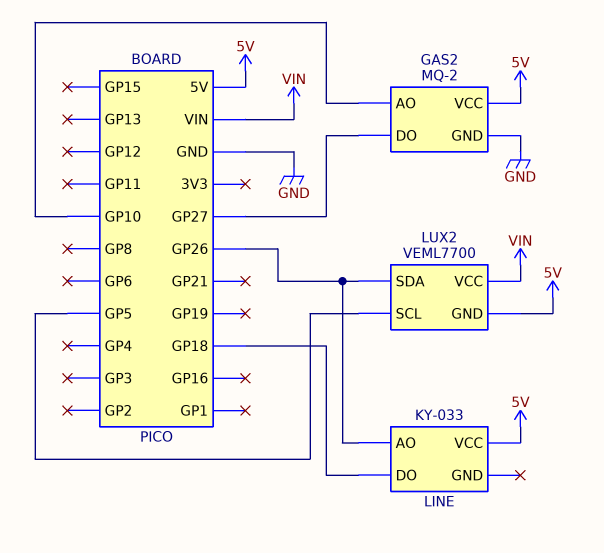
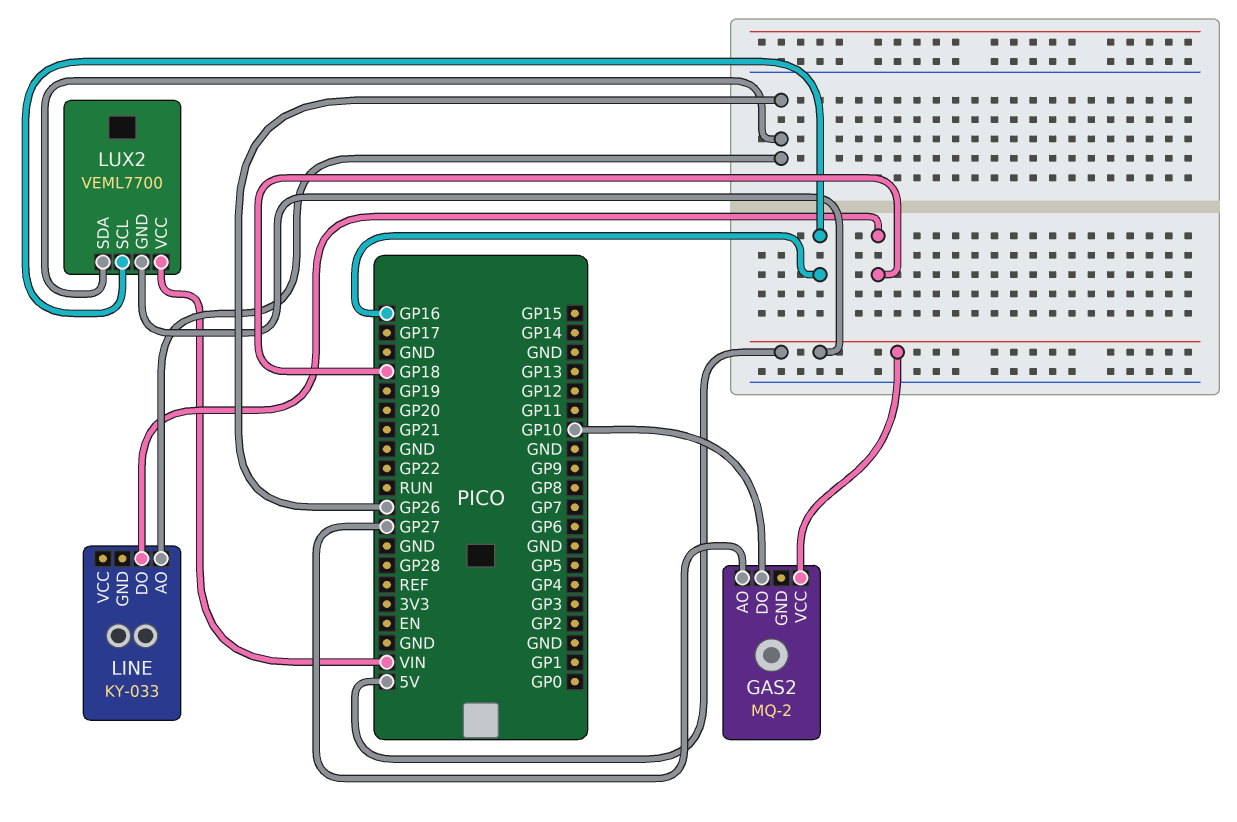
GAS2 pin AO: GP10 -> GP27
GAS2 pin DO: GP27 -> GP10
GAS2 pin GND: GND -> none
LINE pin VCC: 5V -> none
LUX2 pin SCL: GP5 -> GP16

